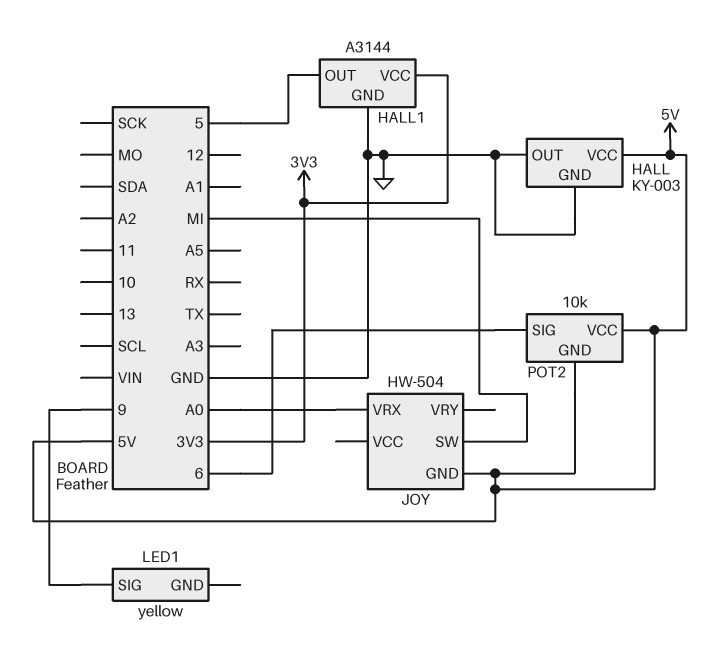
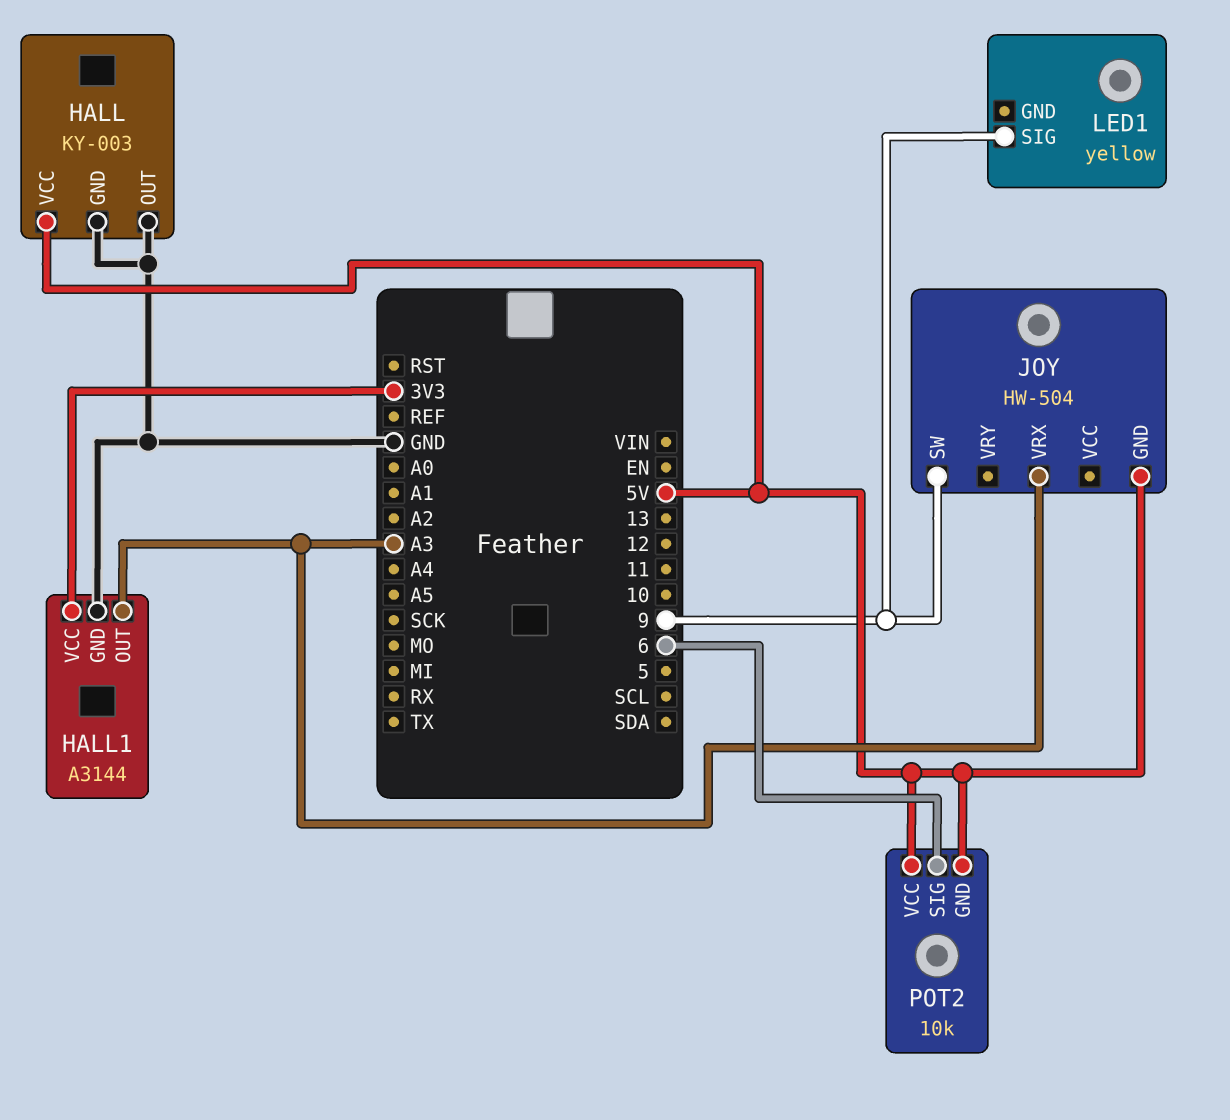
HALL1 pin OUT: 5 -> A3
JOY pin SW: MI -> 9
JOY pin VRX: A0 -> A3

